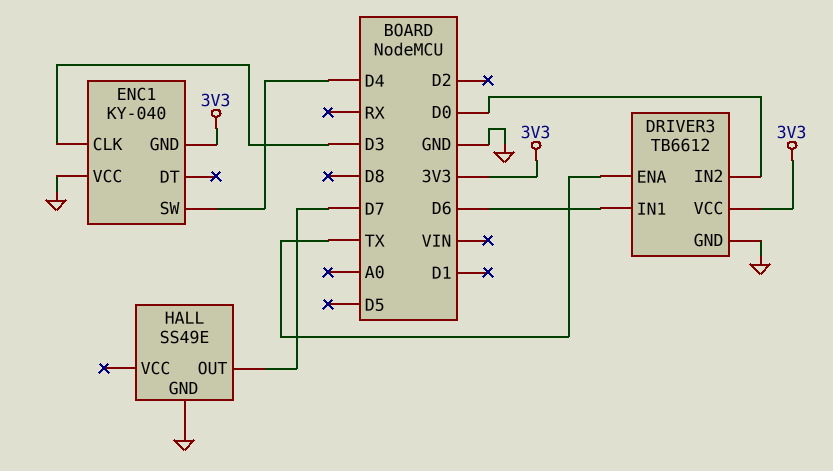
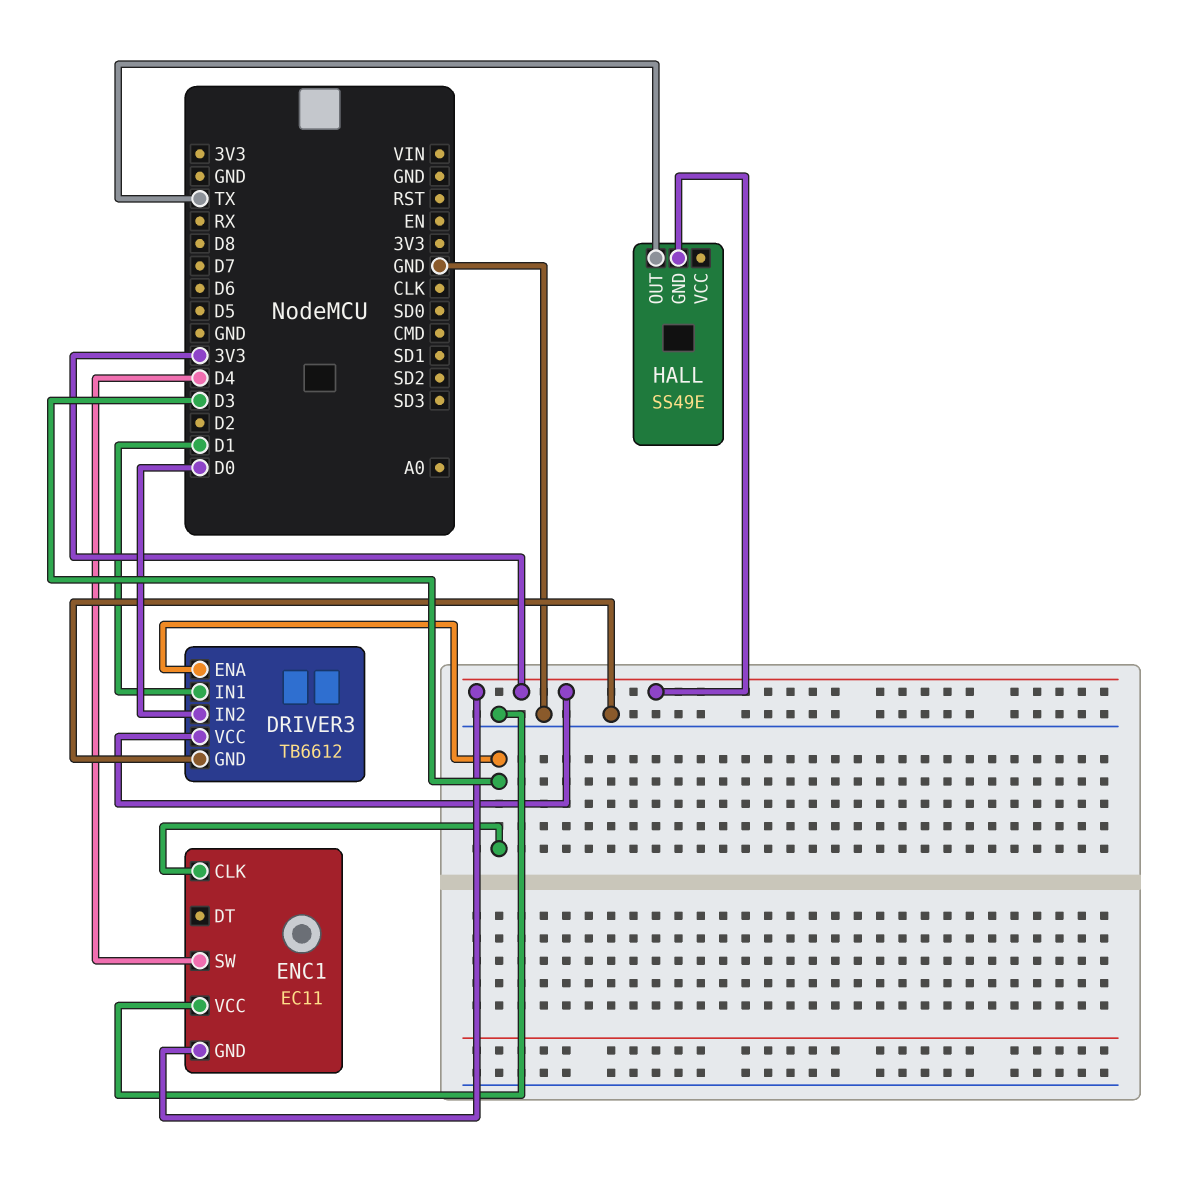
DRIVER3 pin ENA: TX -> D3
DRIVER3 pin IN1: D6 -> D1
ENC1: KY-040 -> EC11
HALL pin GND: GND -> 3V3
HALL pin OUT: D7 -> TX

